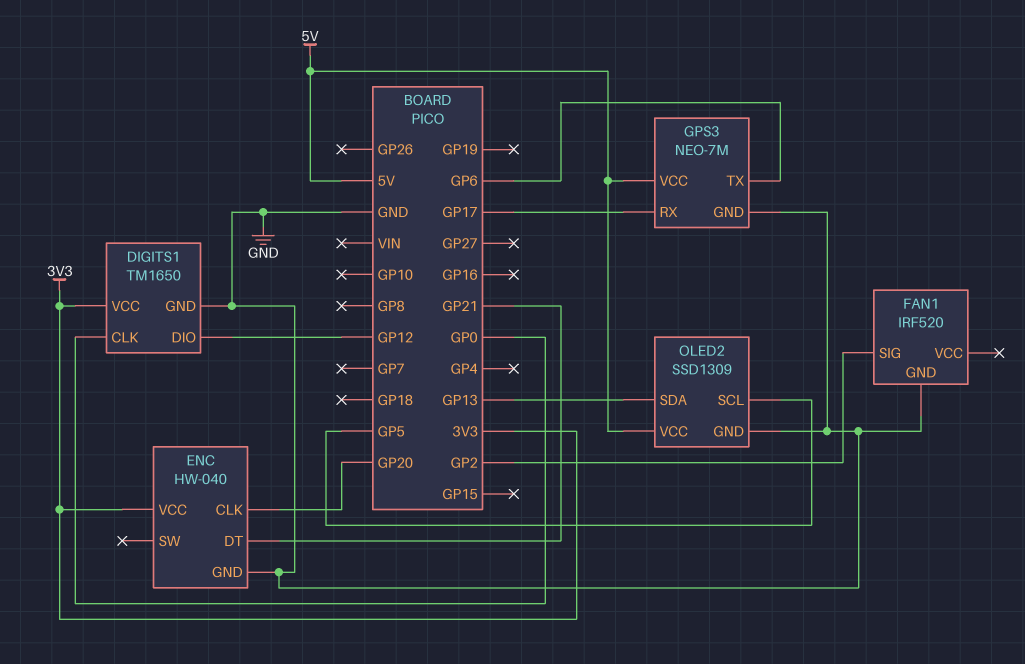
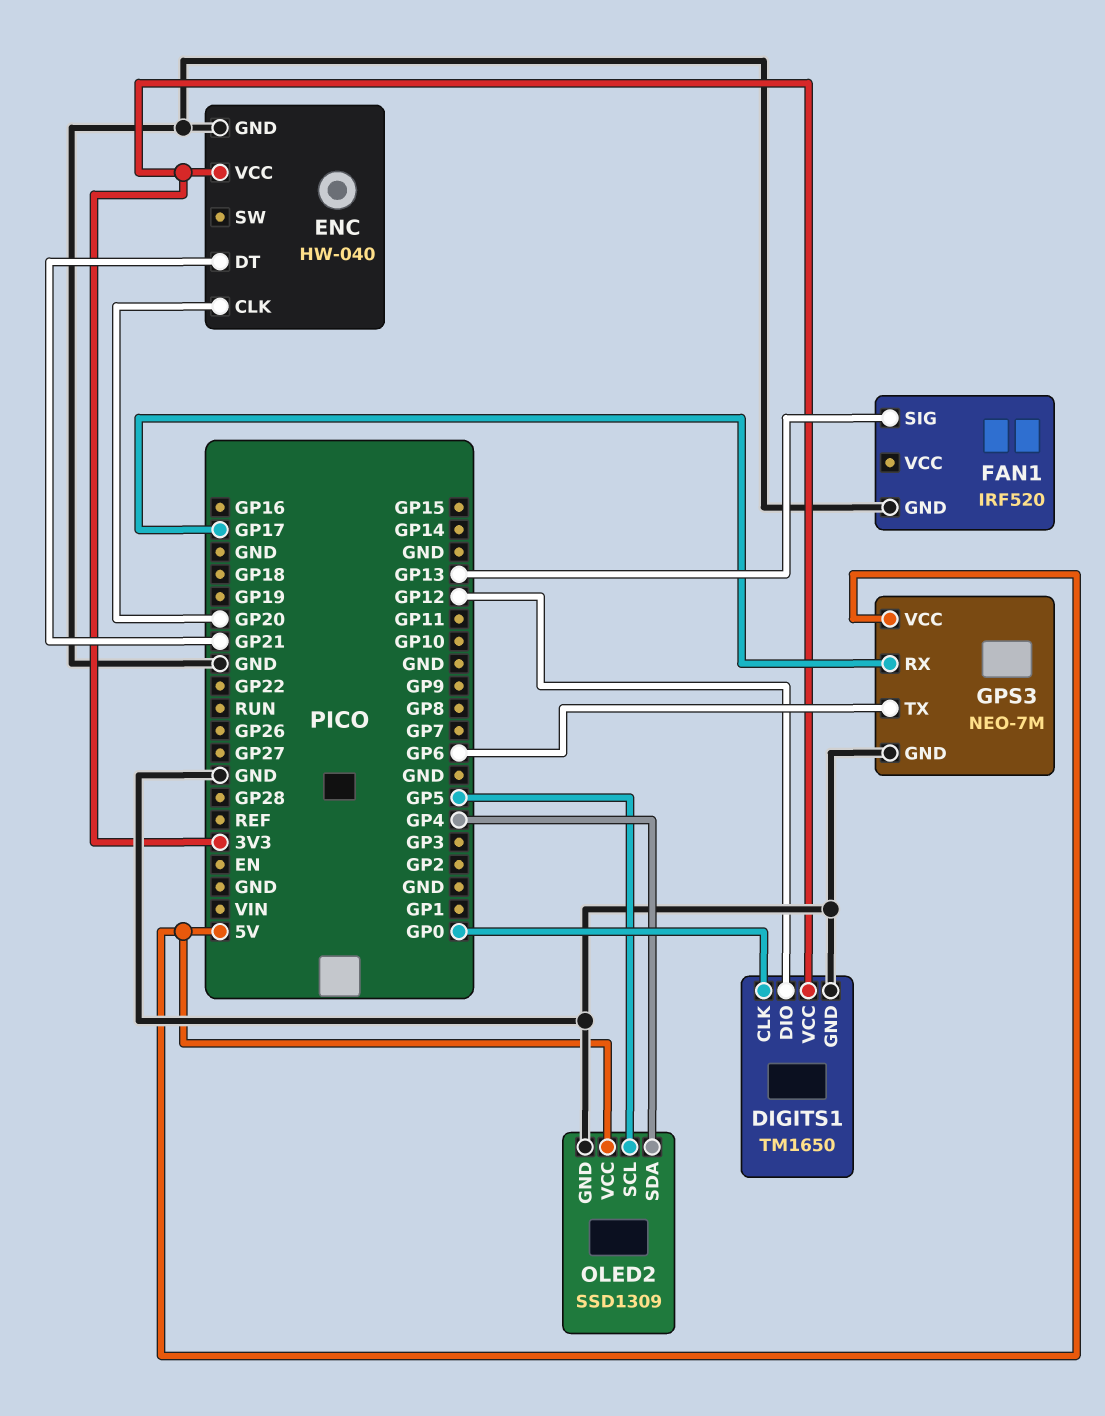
FAN1 pin SIG: GP2 -> GP13
OLED2 pin SDA: GP13 -> GP4

